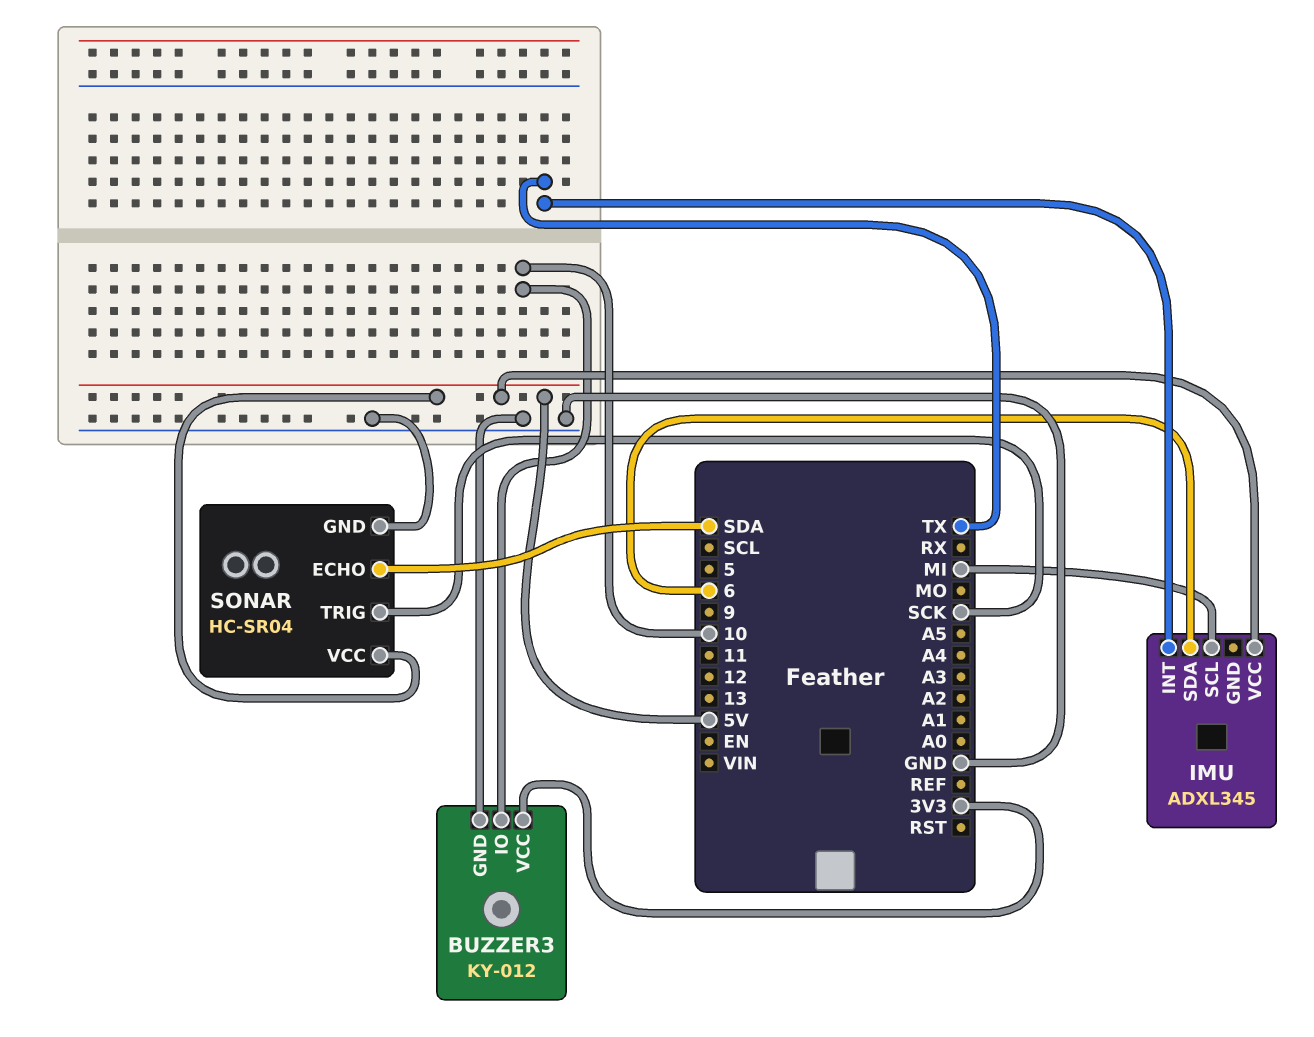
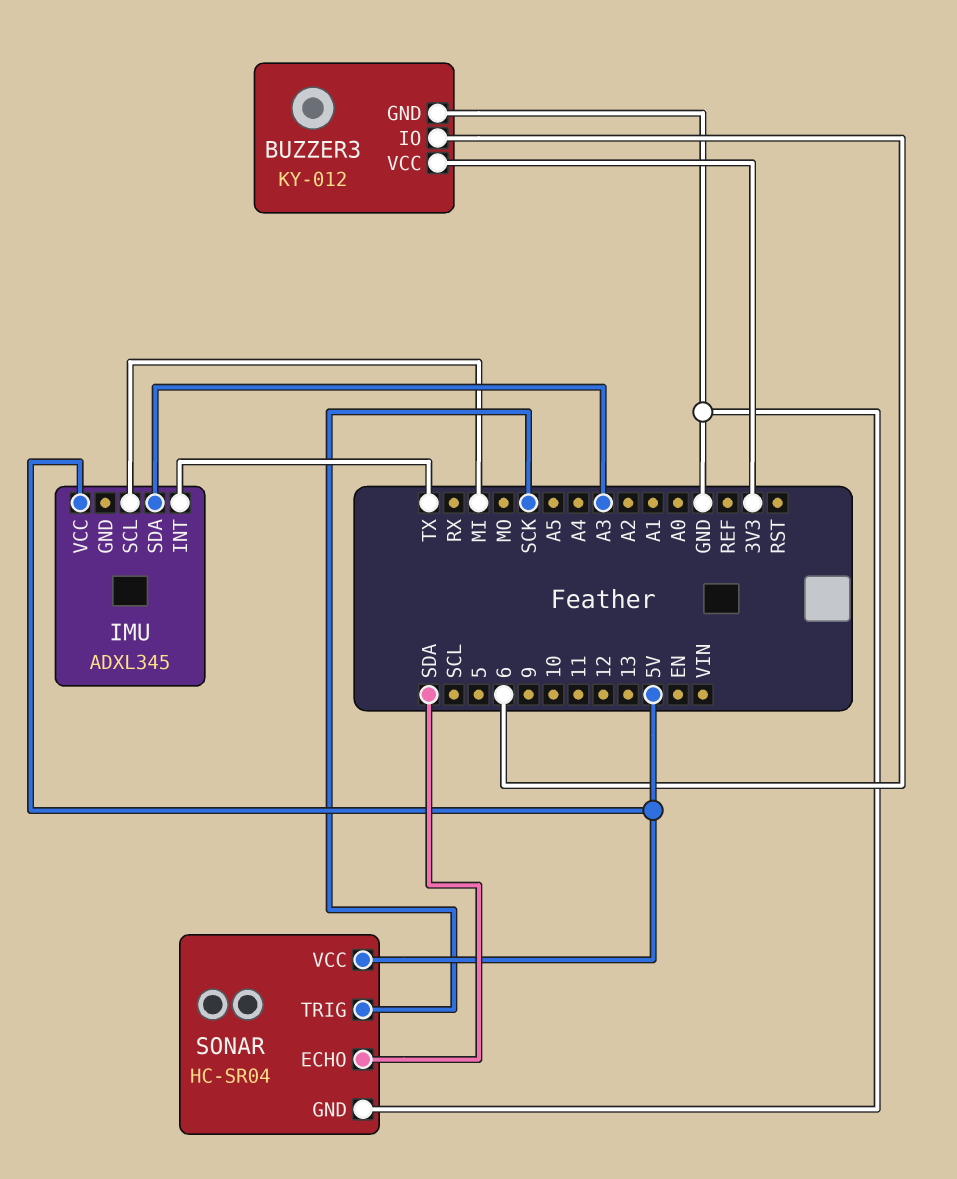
BUZZER3 pin IO: 10 -> 6
IMU pin SDA: 6 -> A3

